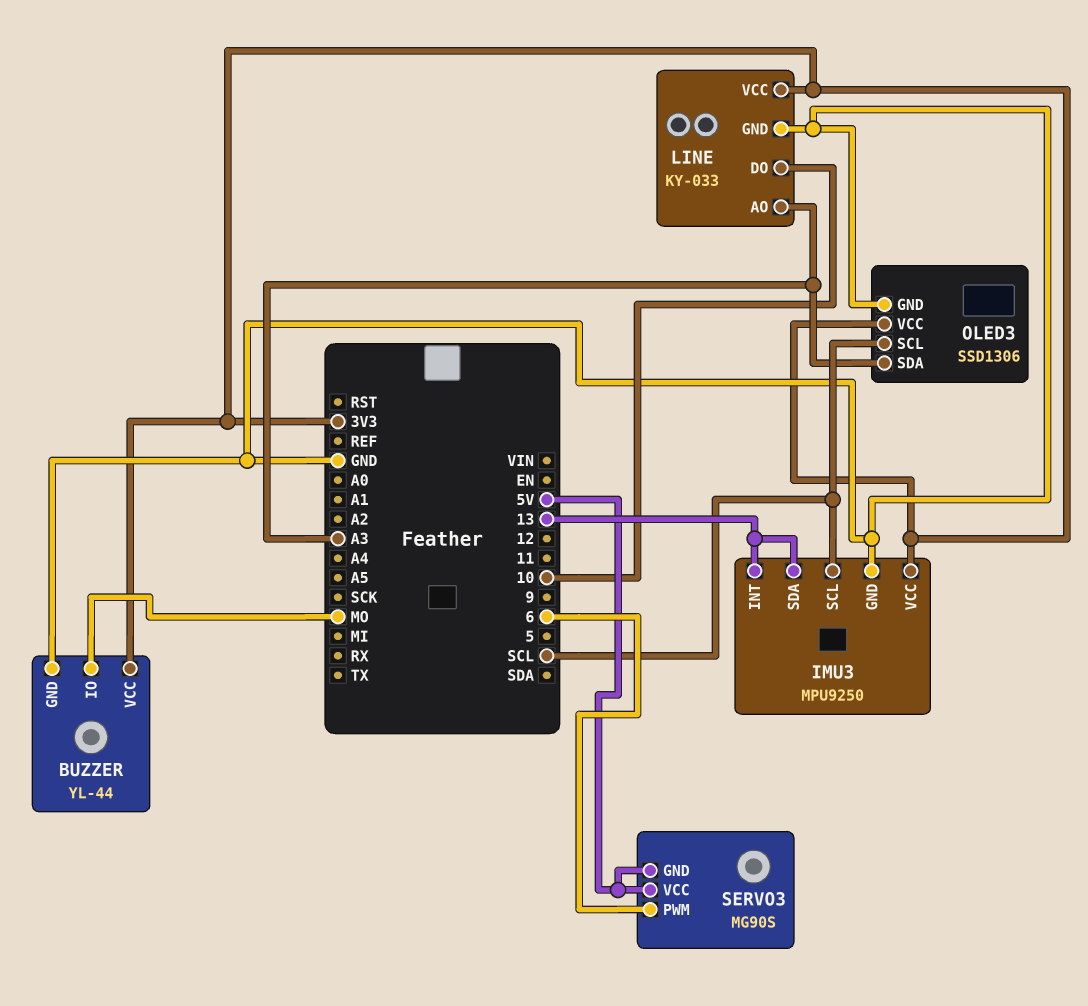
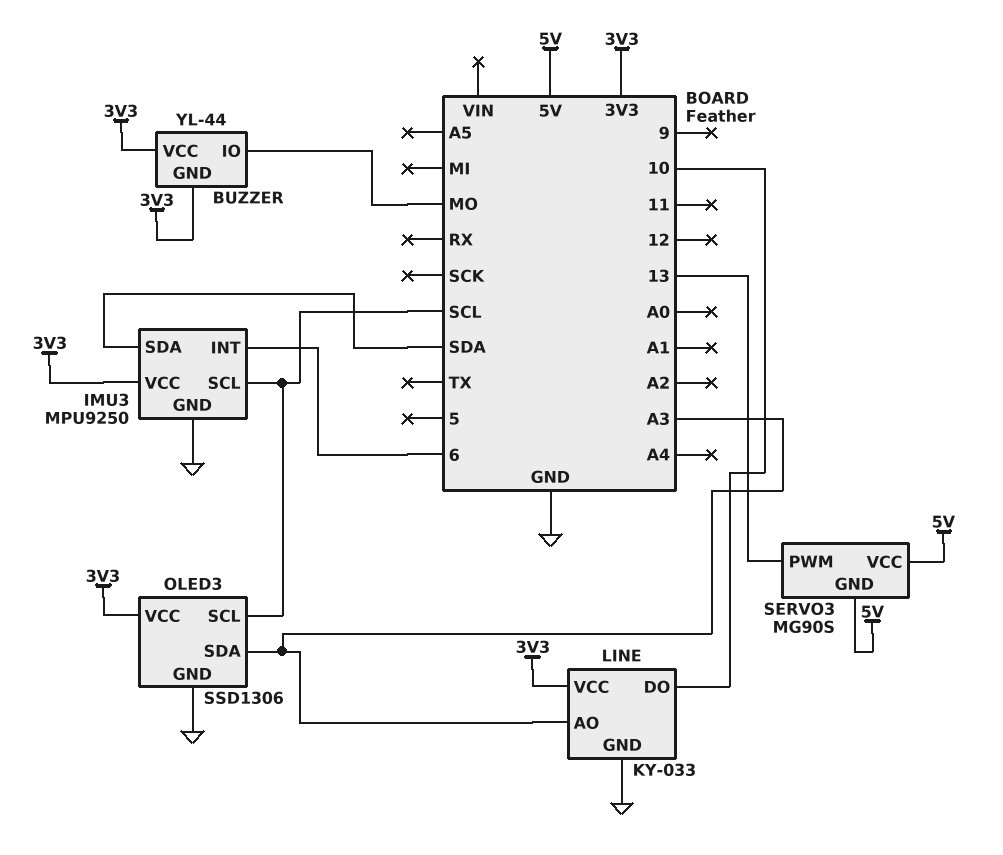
BUZZER pin GND: GND -> 3V3
IMU3 pin INT: 13 -> 6
IMU3 pin SDA: 13 -> SDA
SERVO3 pin PWM: 6 -> 13

